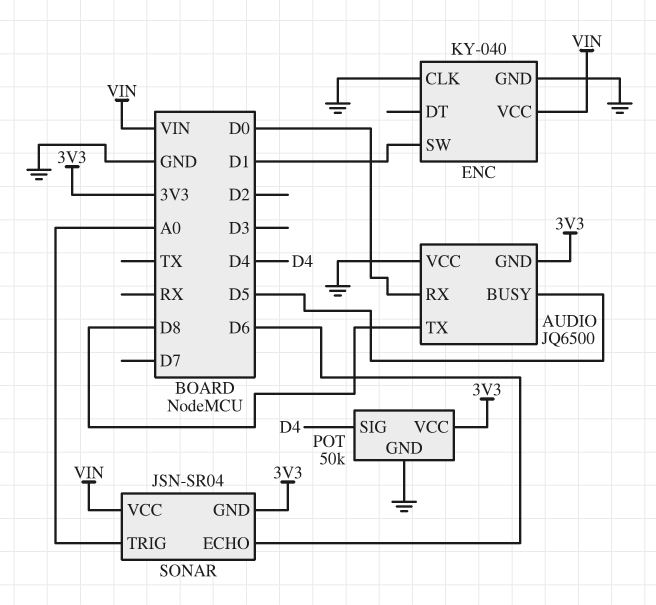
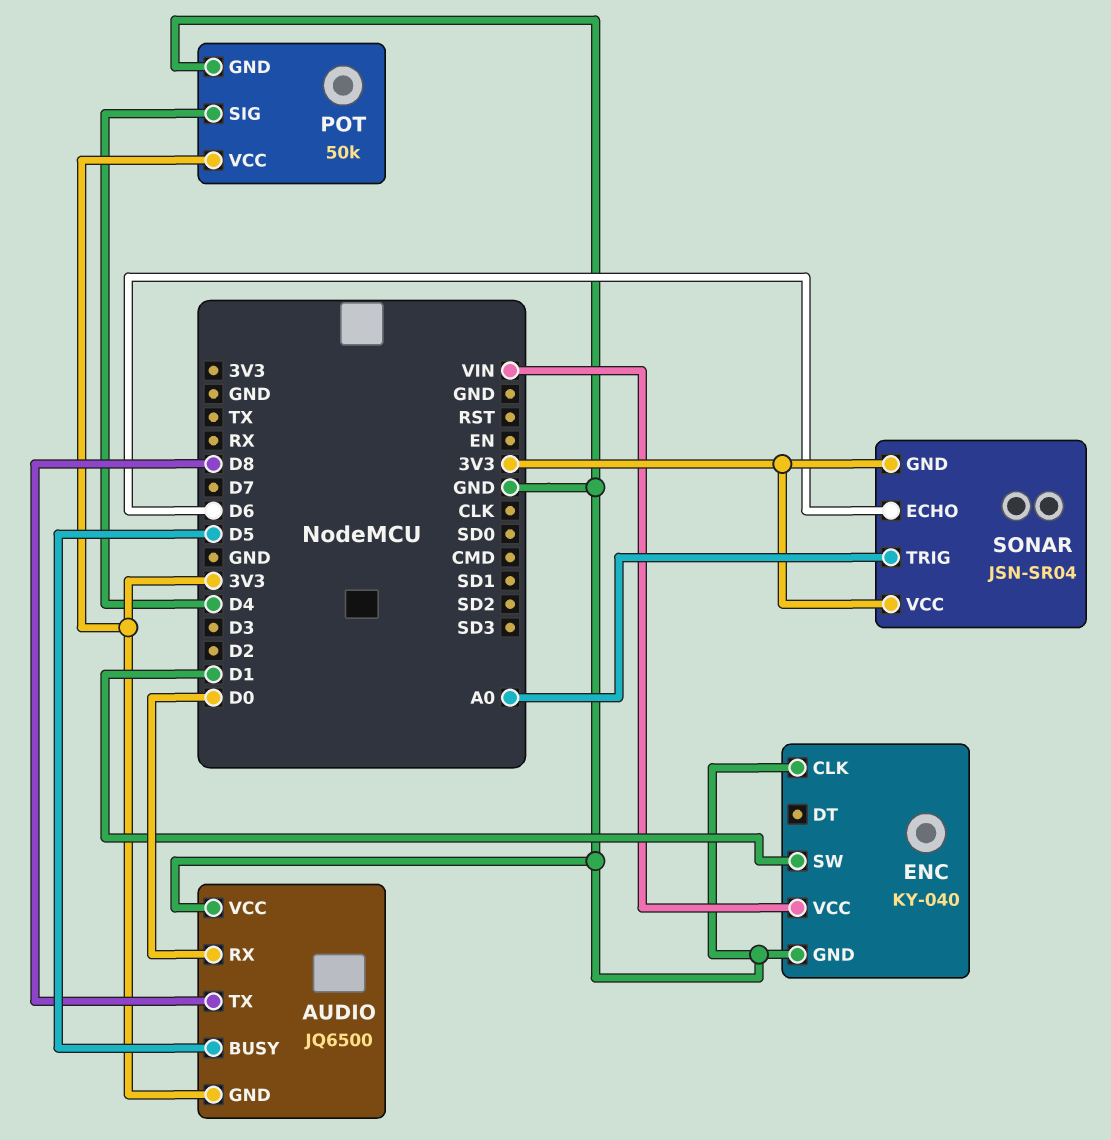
SONAR pin VCC: VIN -> 3V3

